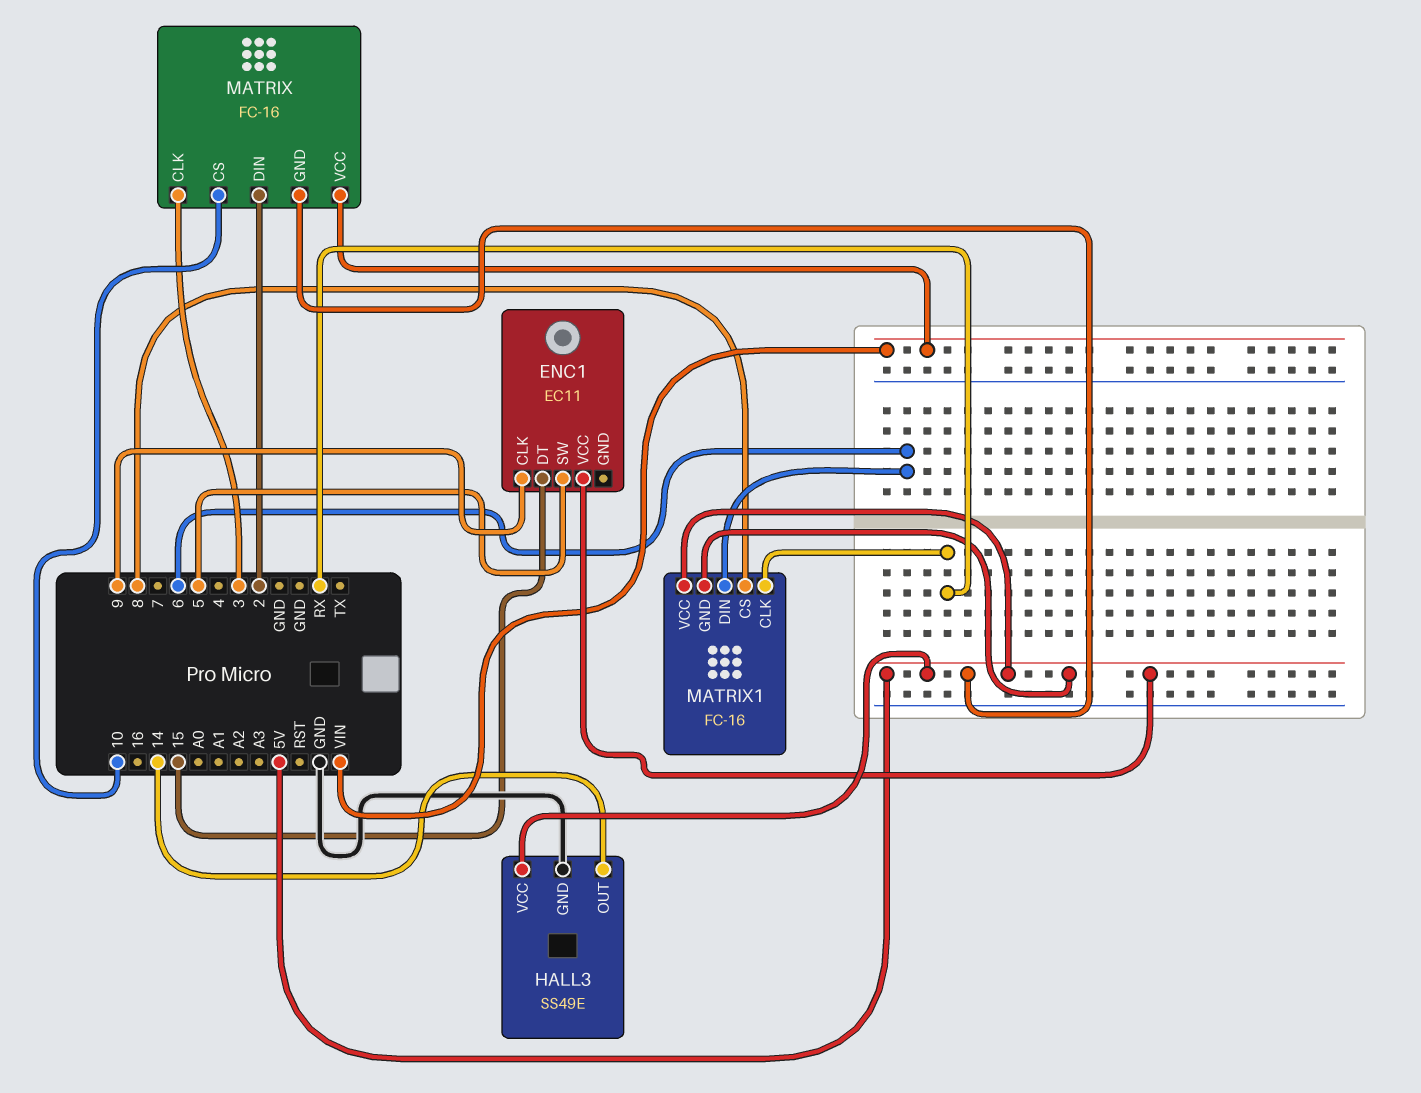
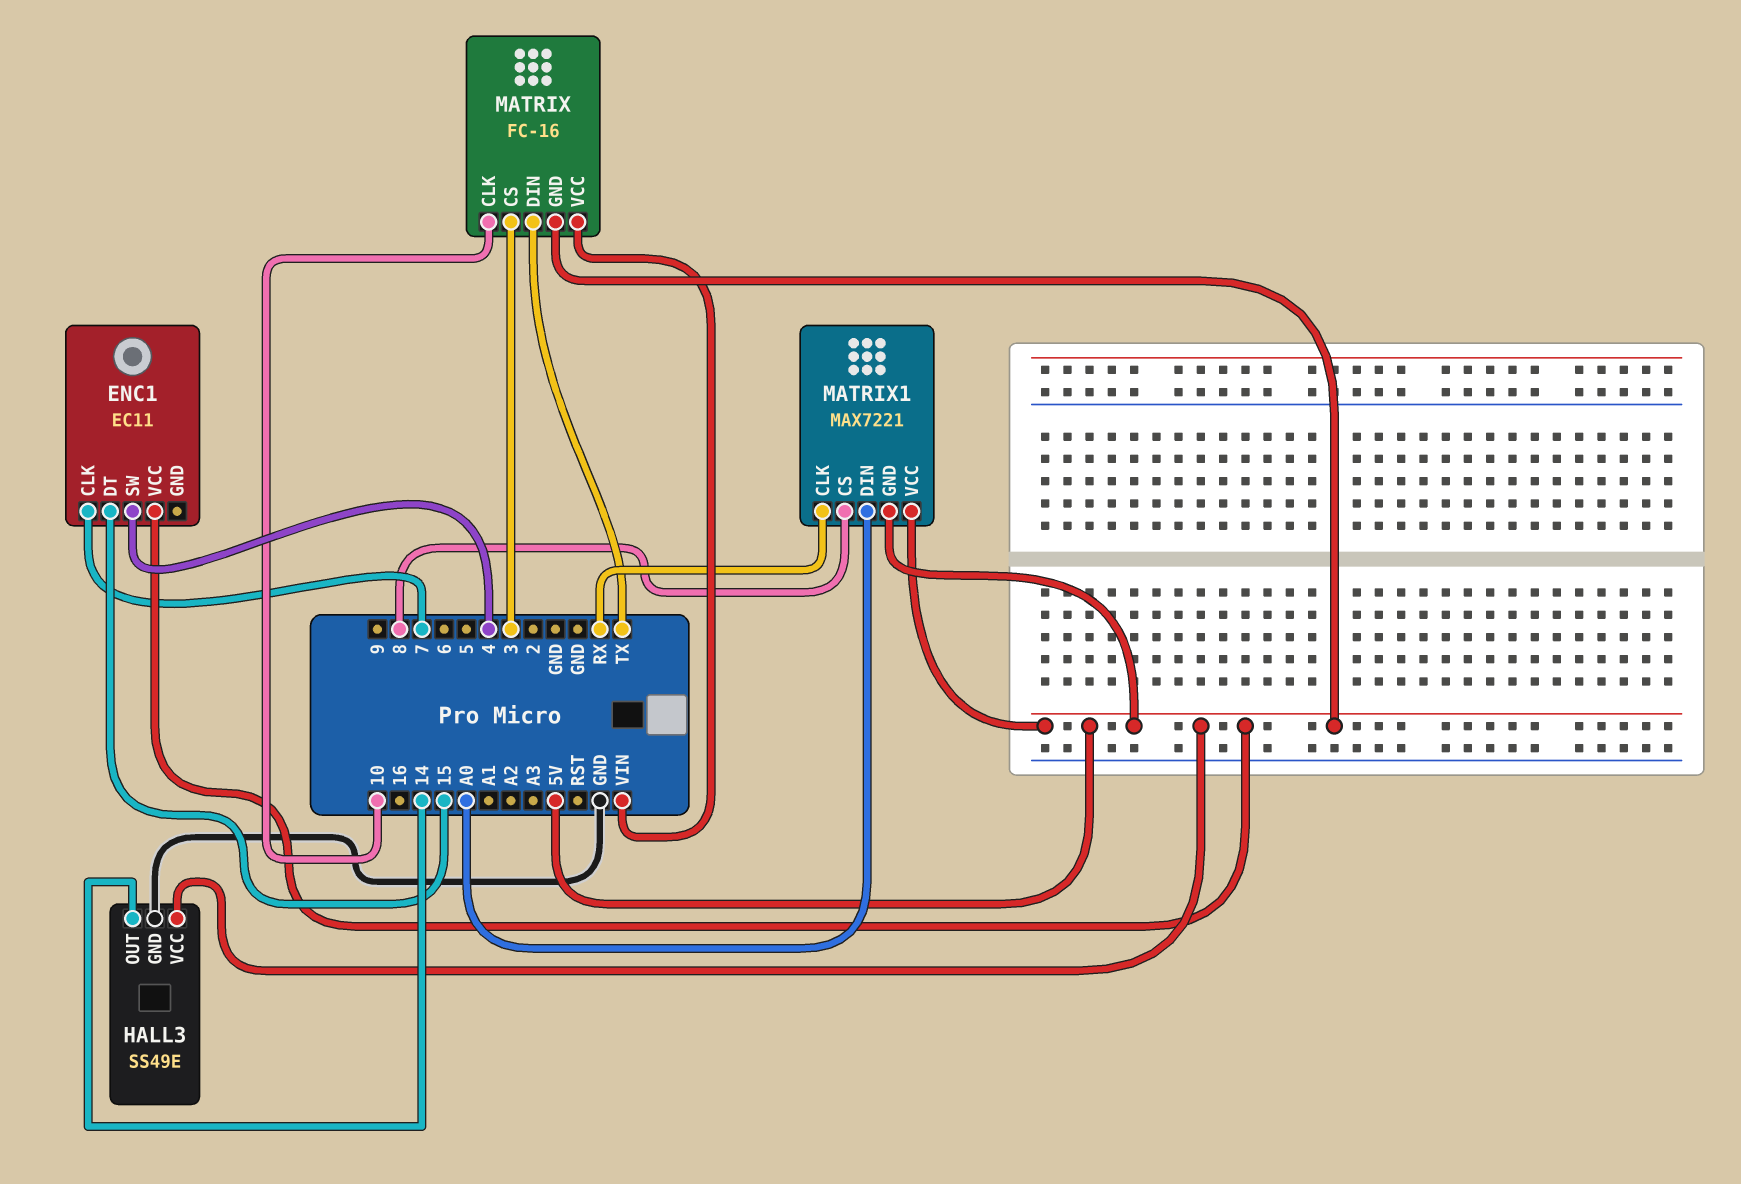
ENC1 pin CLK: 9 -> 7
ENC1 pin SW: 5 -> 4
MATRIX pin CLK: 3 -> 10
MATRIX pin CS: 10 -> 3
MATRIX pin DIN: 2 -> TX
MATRIX1: FC-16 -> MAX7221
MATRIX1 pin DIN: 6 -> A0

